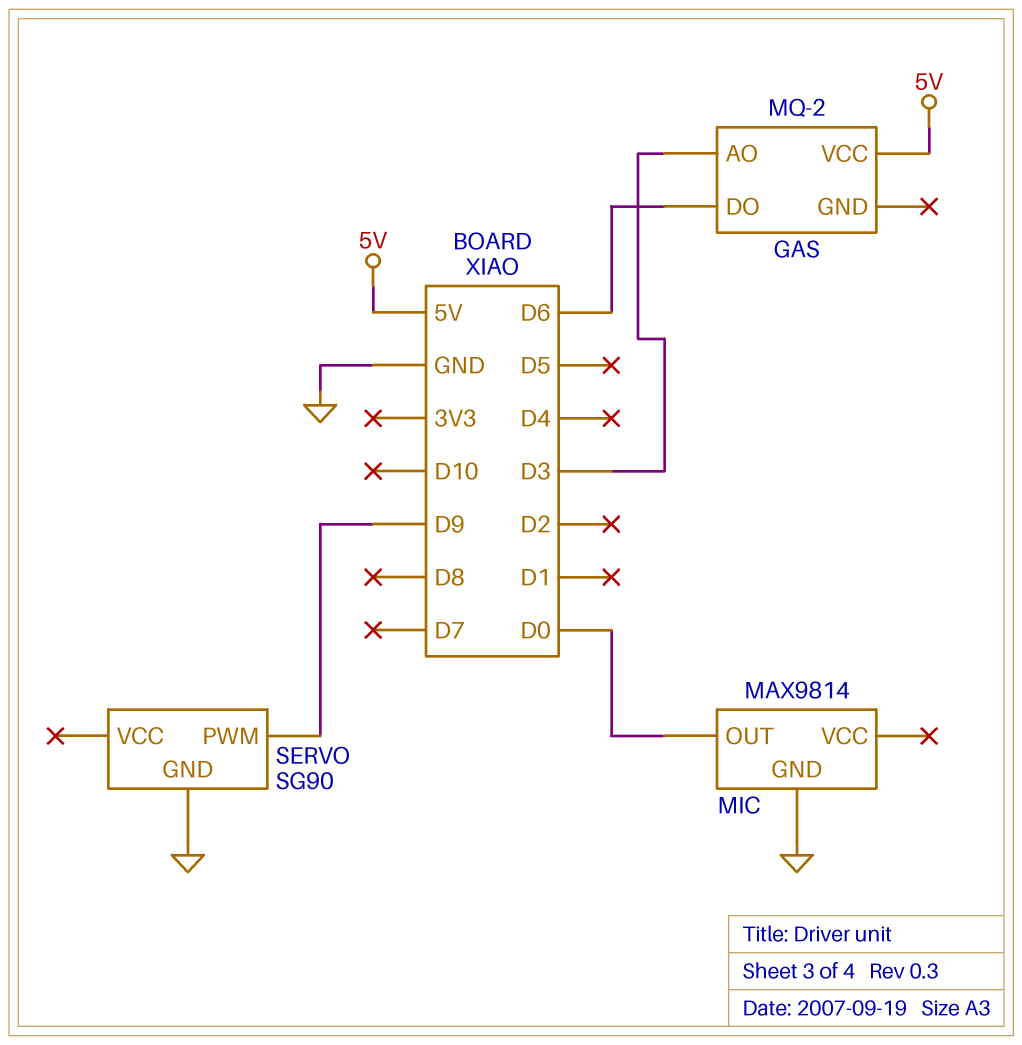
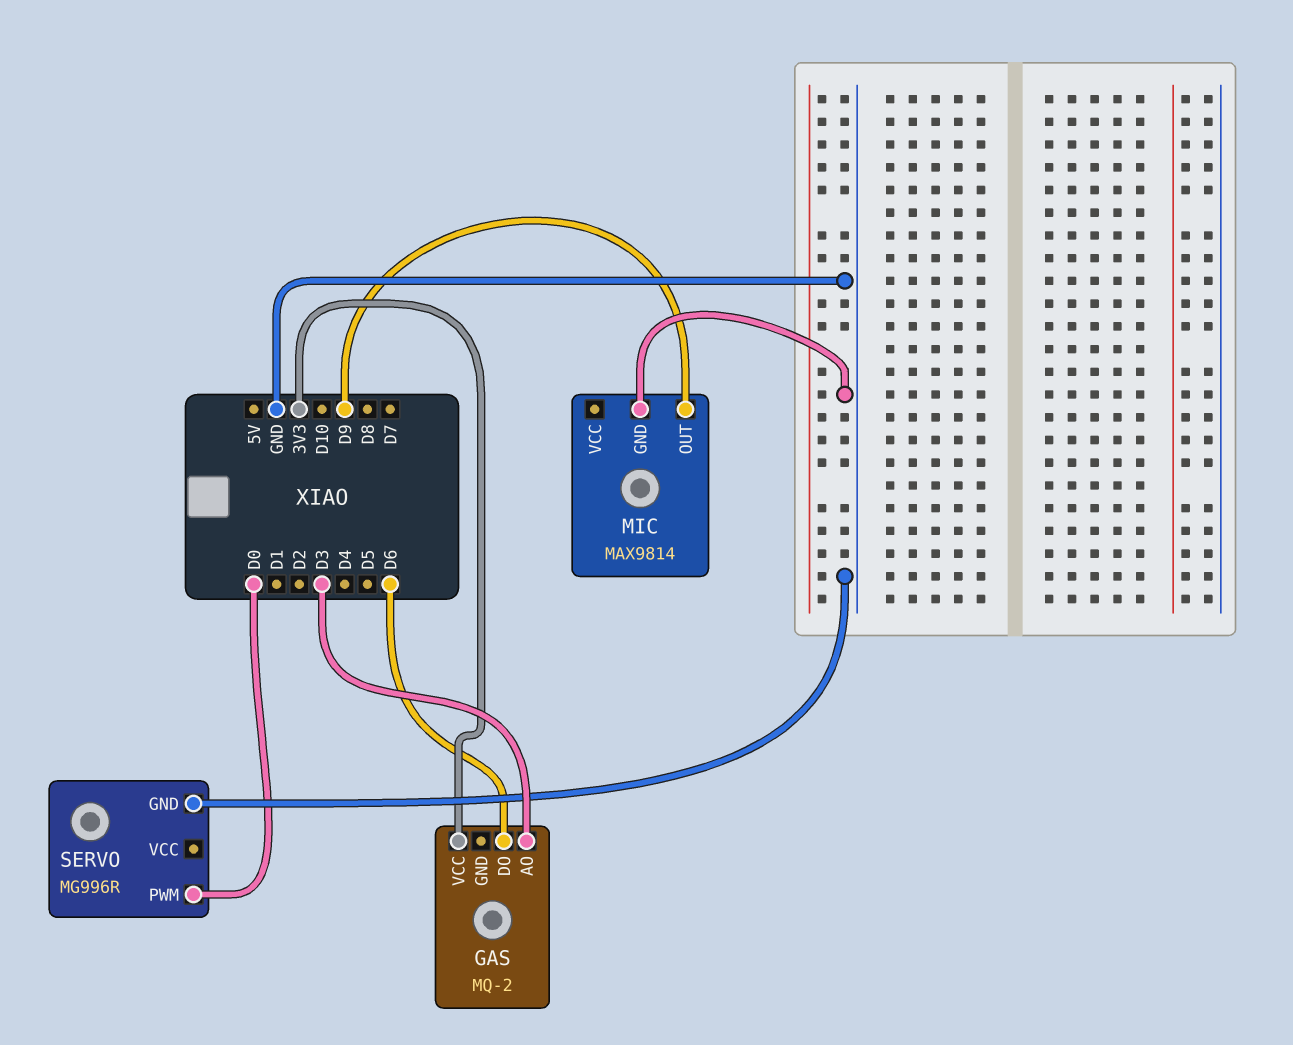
GAS pin VCC: 5V -> 3V3
MIC pin OUT: D0 -> D9
SERVO: SG90 -> MG996R
SERVO pin PWM: D9 -> D0

